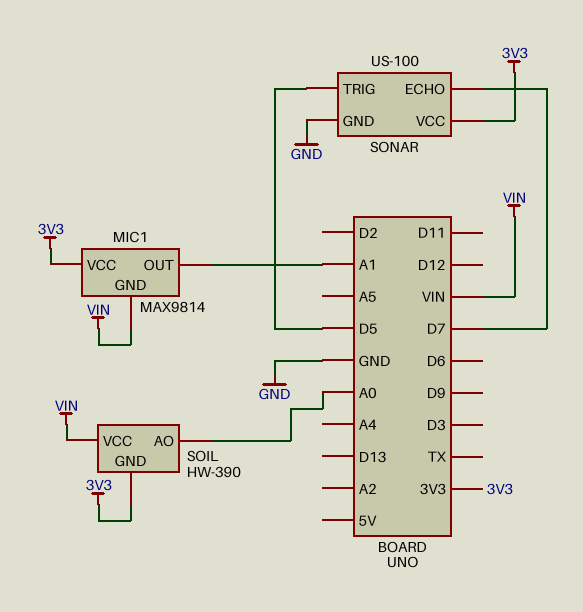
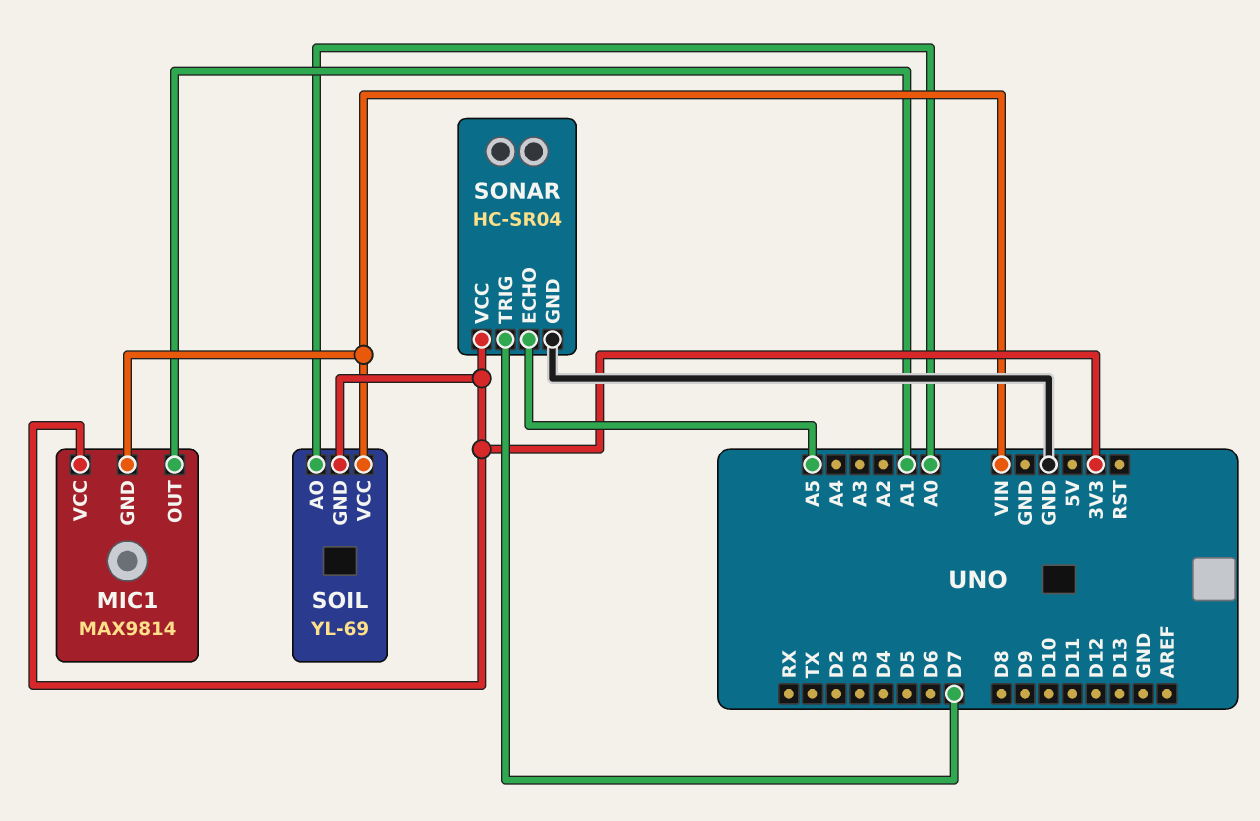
SOIL: HW-390 -> YL-69
SONAR: US-100 -> HC-SR04
SONAR pin ECHO: D7 -> A5
SONAR pin TRIG: D5 -> D7

